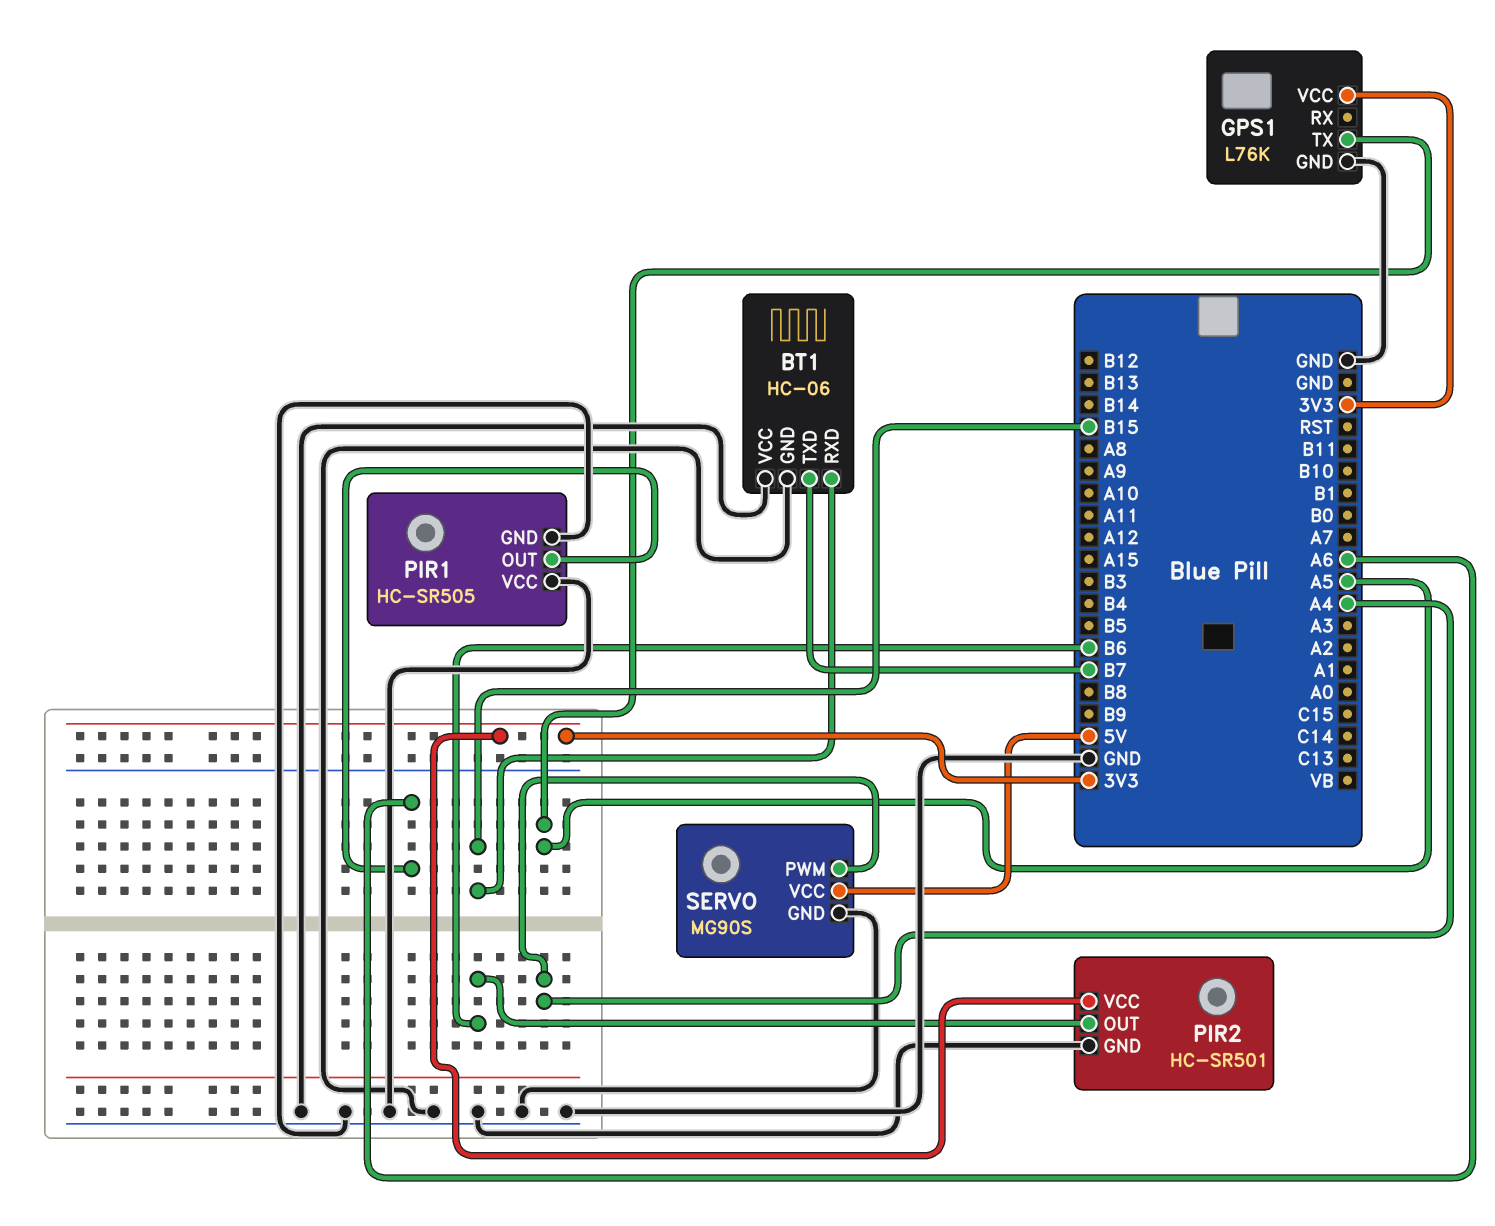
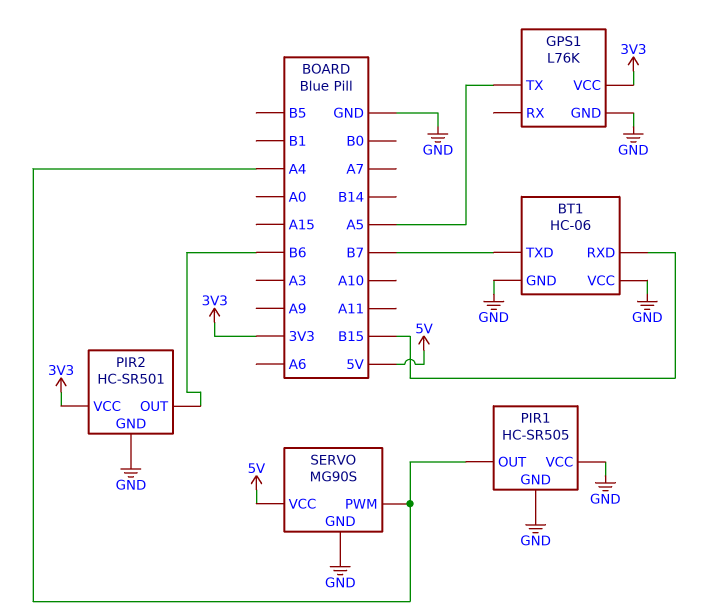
PIR1 pin OUT: A6 -> A4

